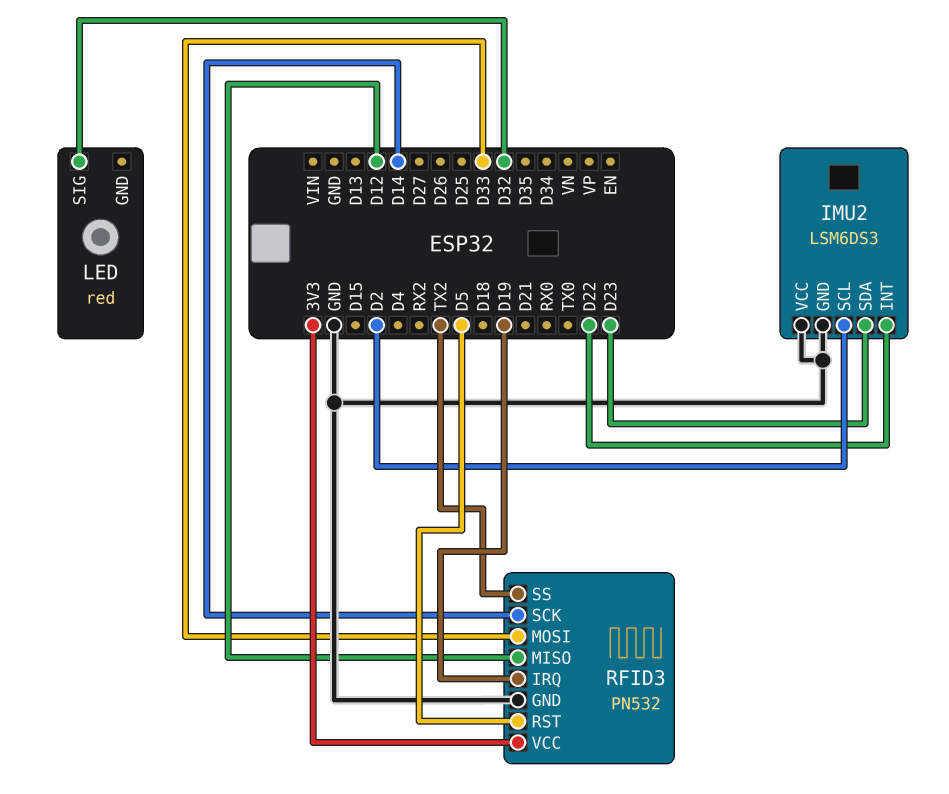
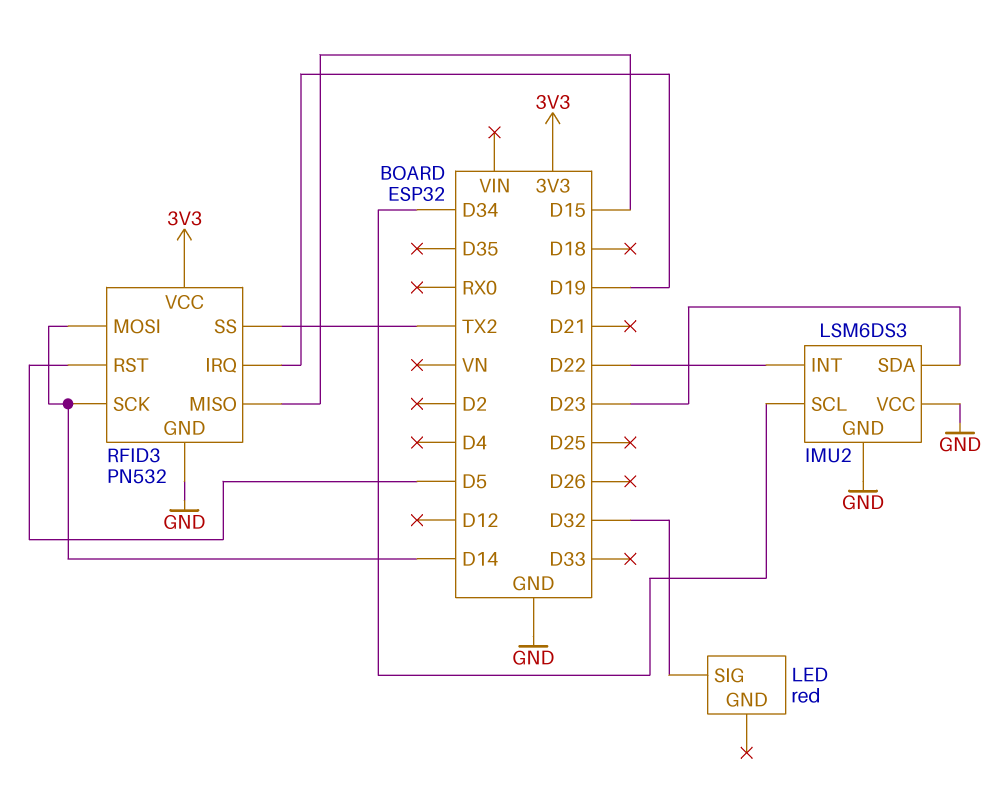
IMU2 pin SCL: D2 -> D34
RFID3 pin MISO: D12 -> D15
RFID3 pin MOSI: D33 -> D14

